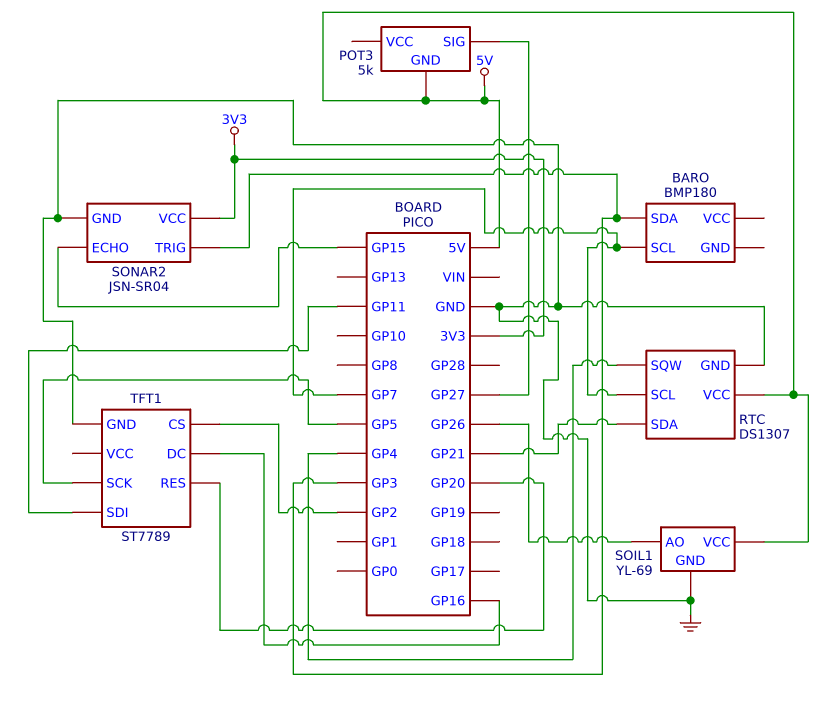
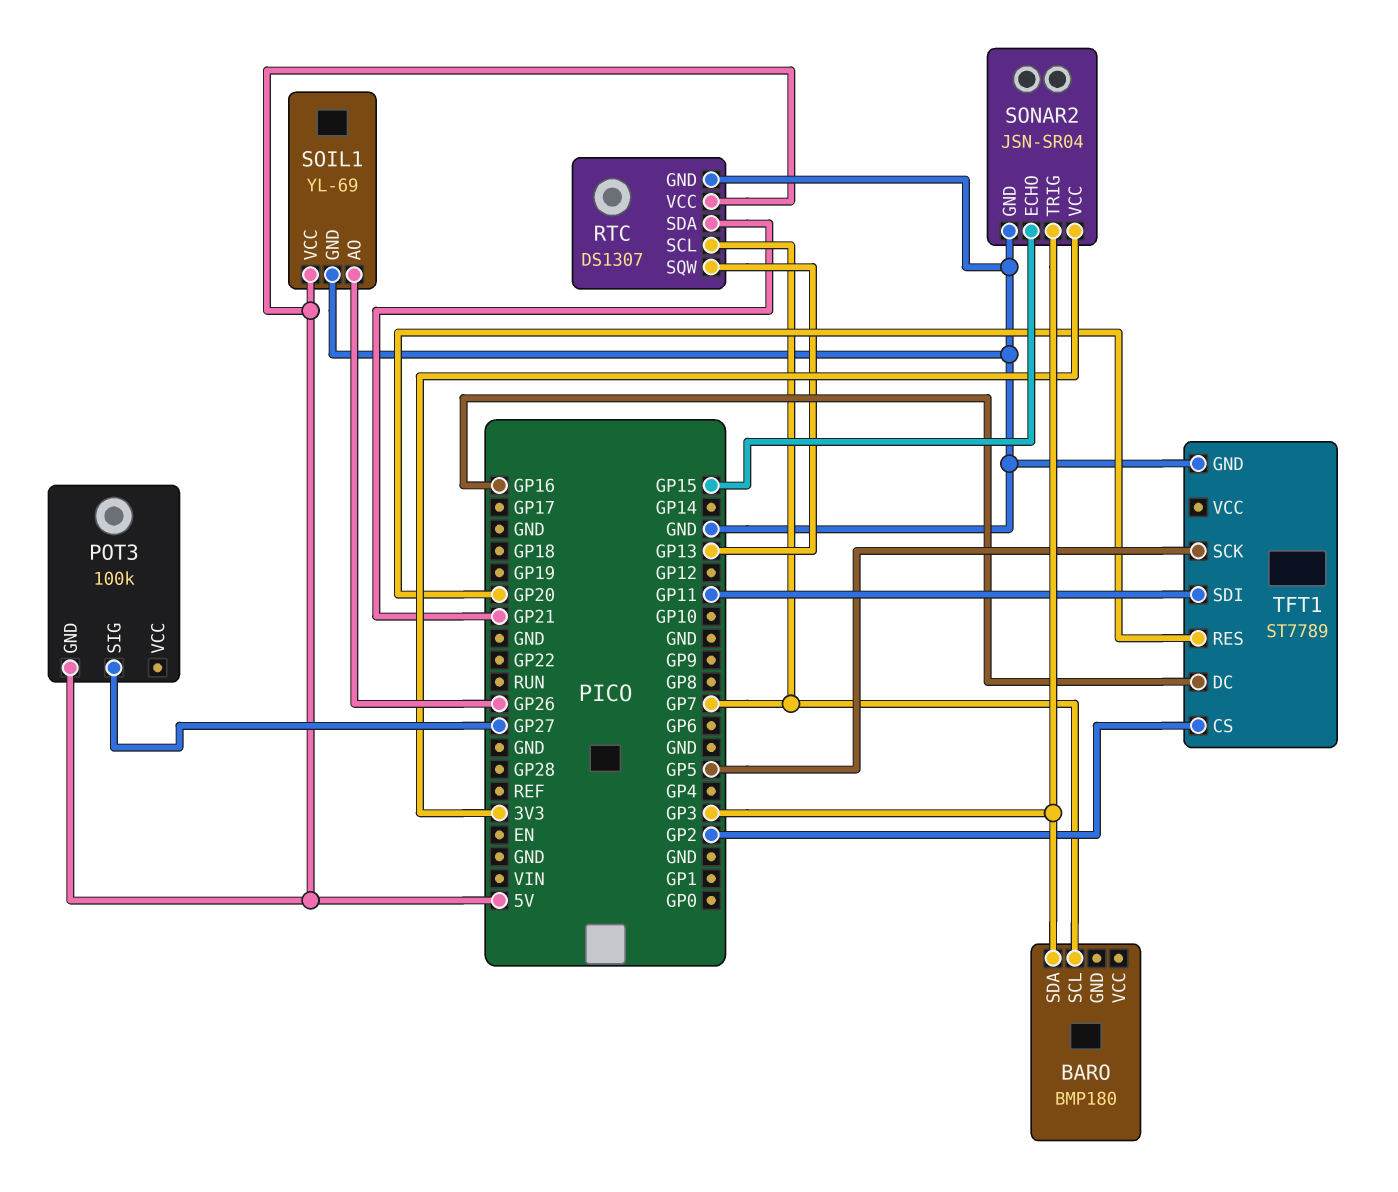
POT3: 5k -> 100k
RTC pin SQW: GP4 -> GP13

